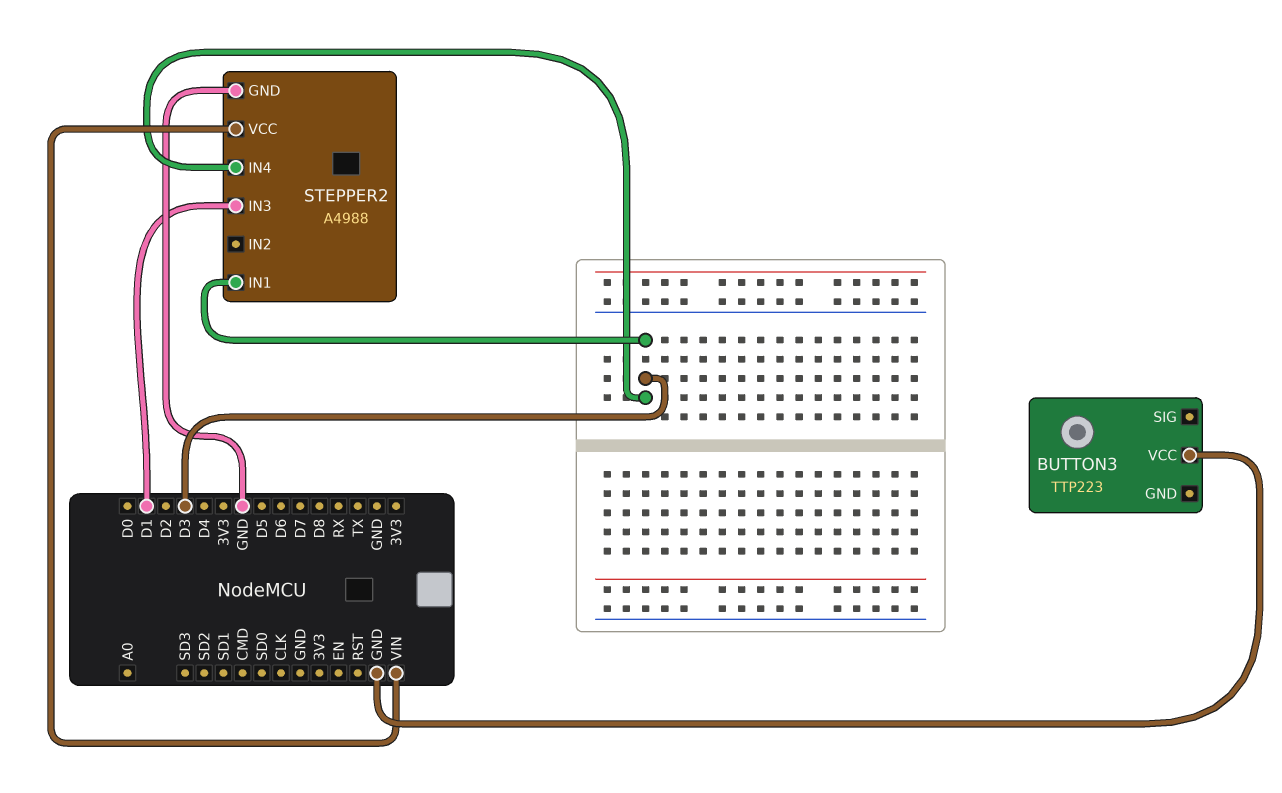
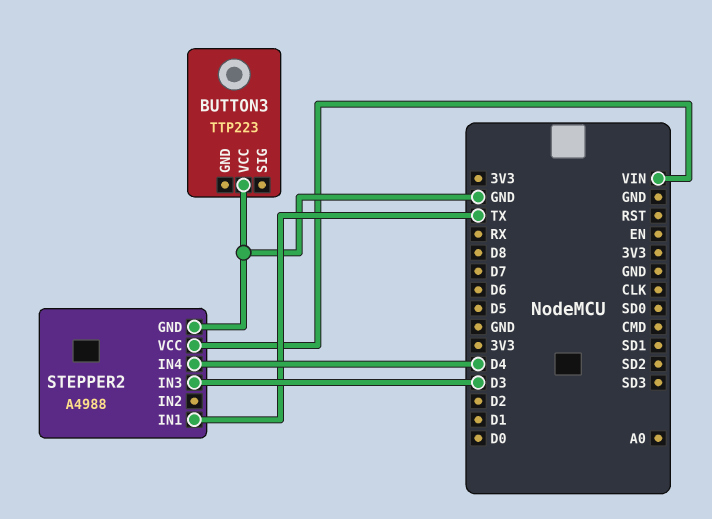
STEPPER2 pin IN1: D3 -> TX
STEPPER2 pin IN3: D1 -> D3
STEPPER2 pin IN4: D3 -> D4

